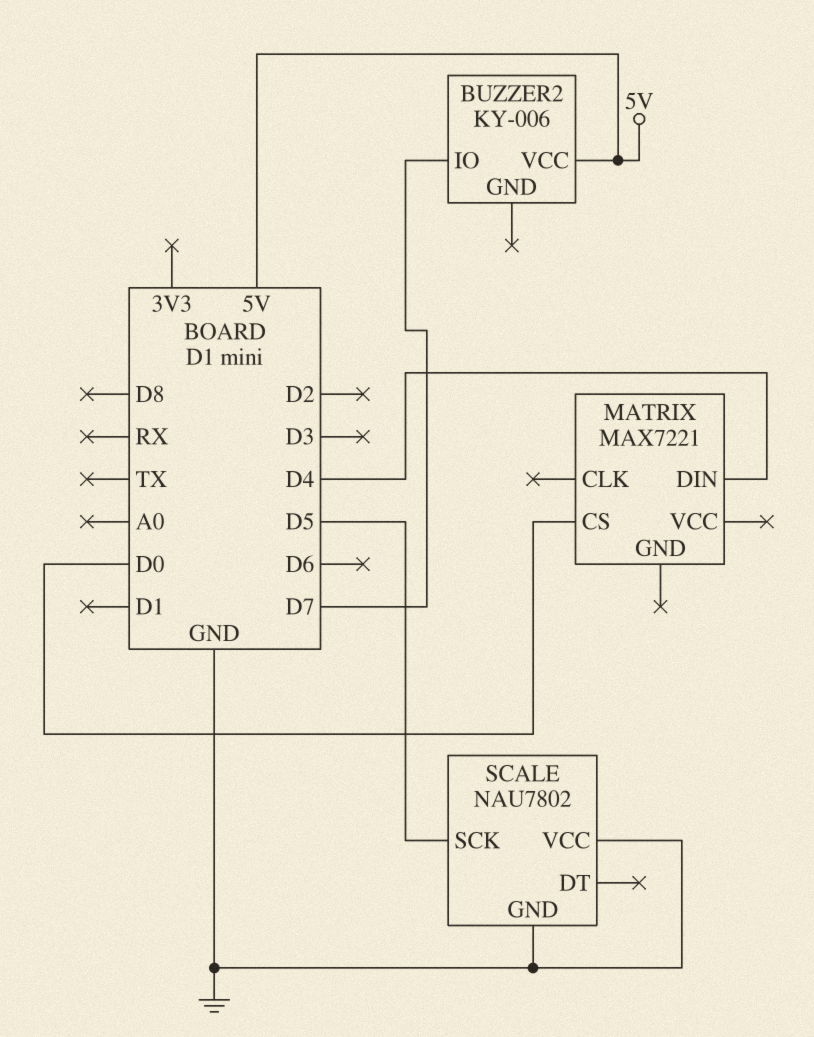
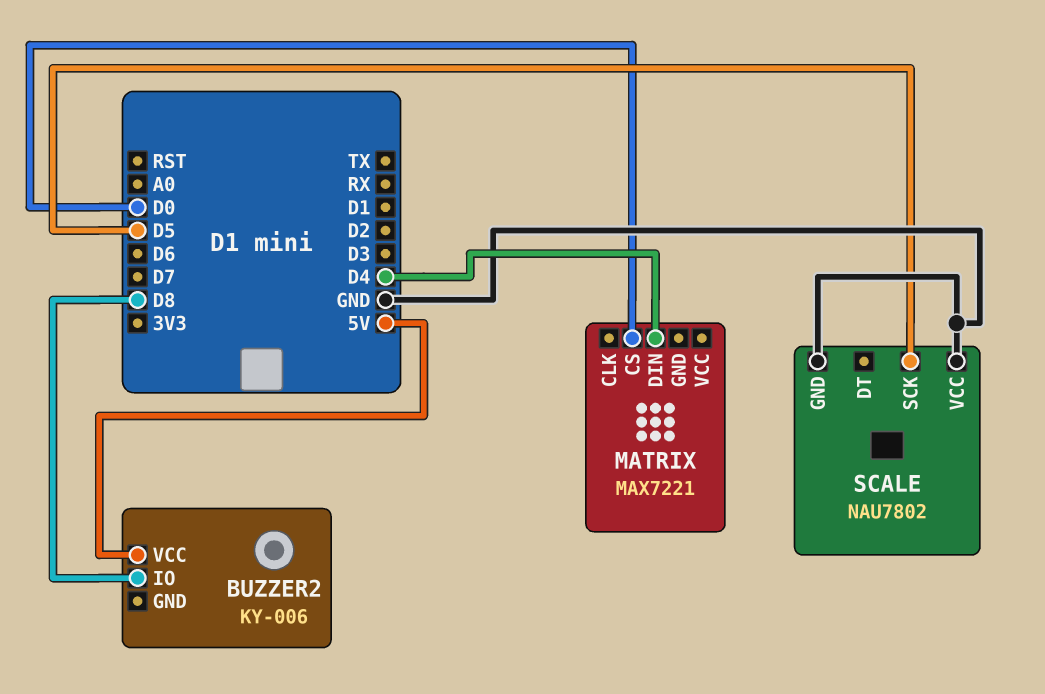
BUZZER2 pin IO: D7 -> D8

